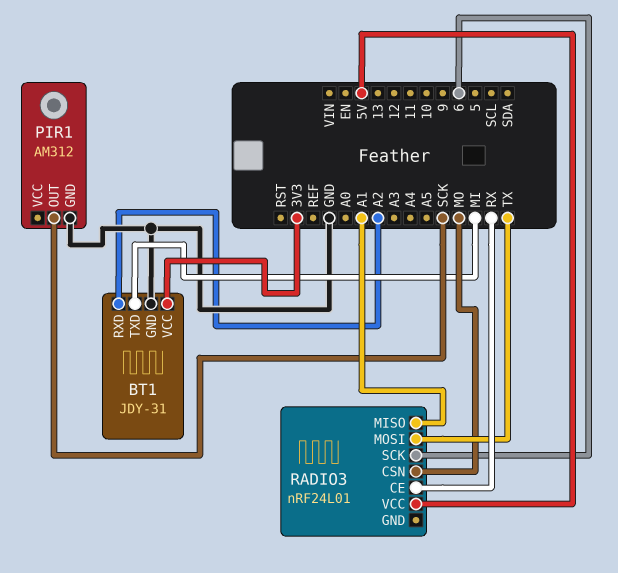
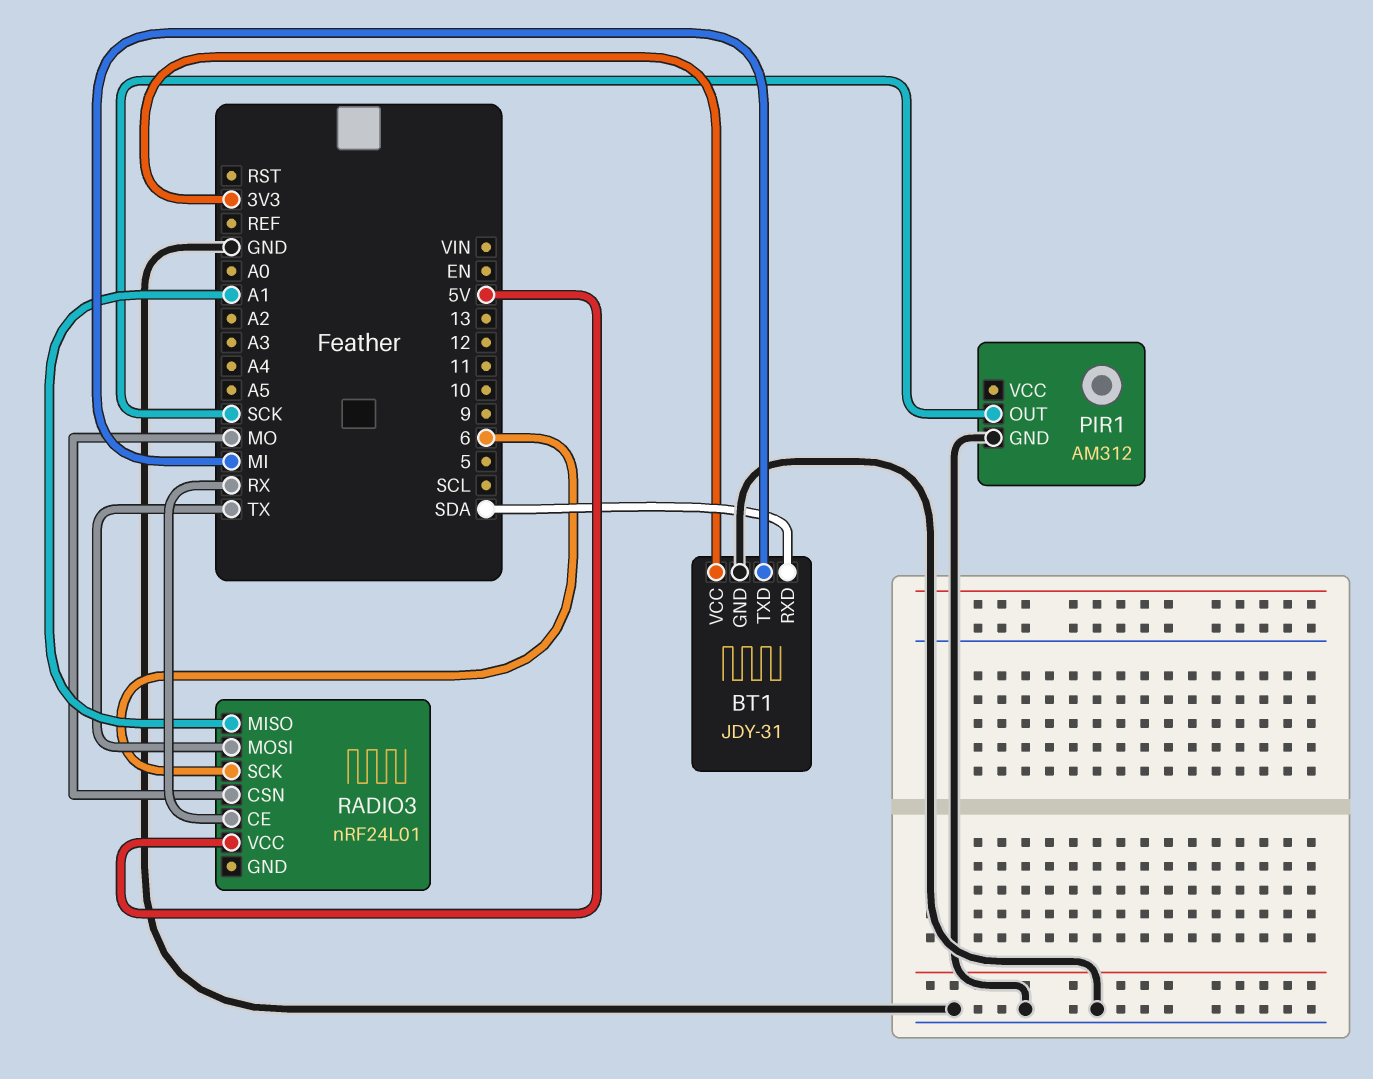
BT1 pin RXD: A2 -> SDA

